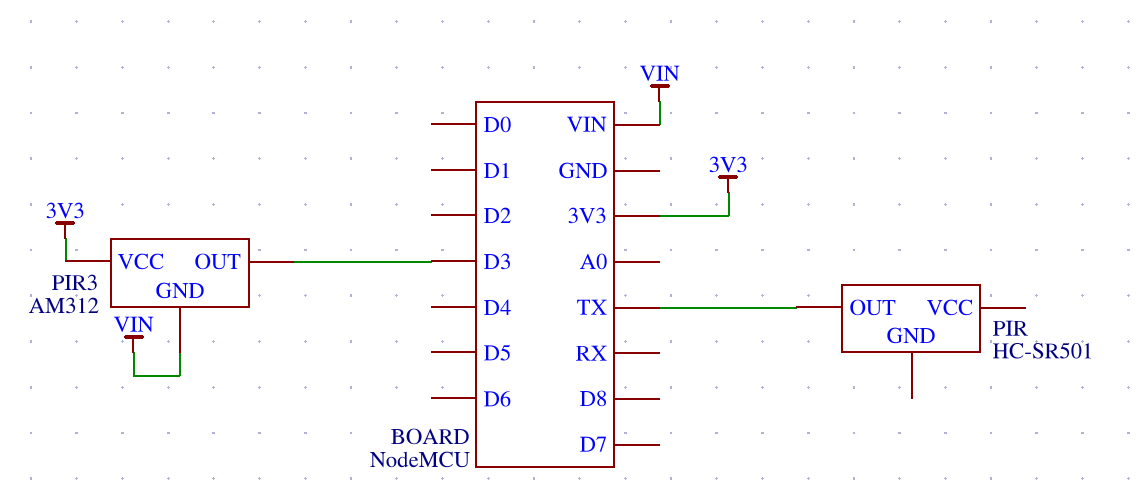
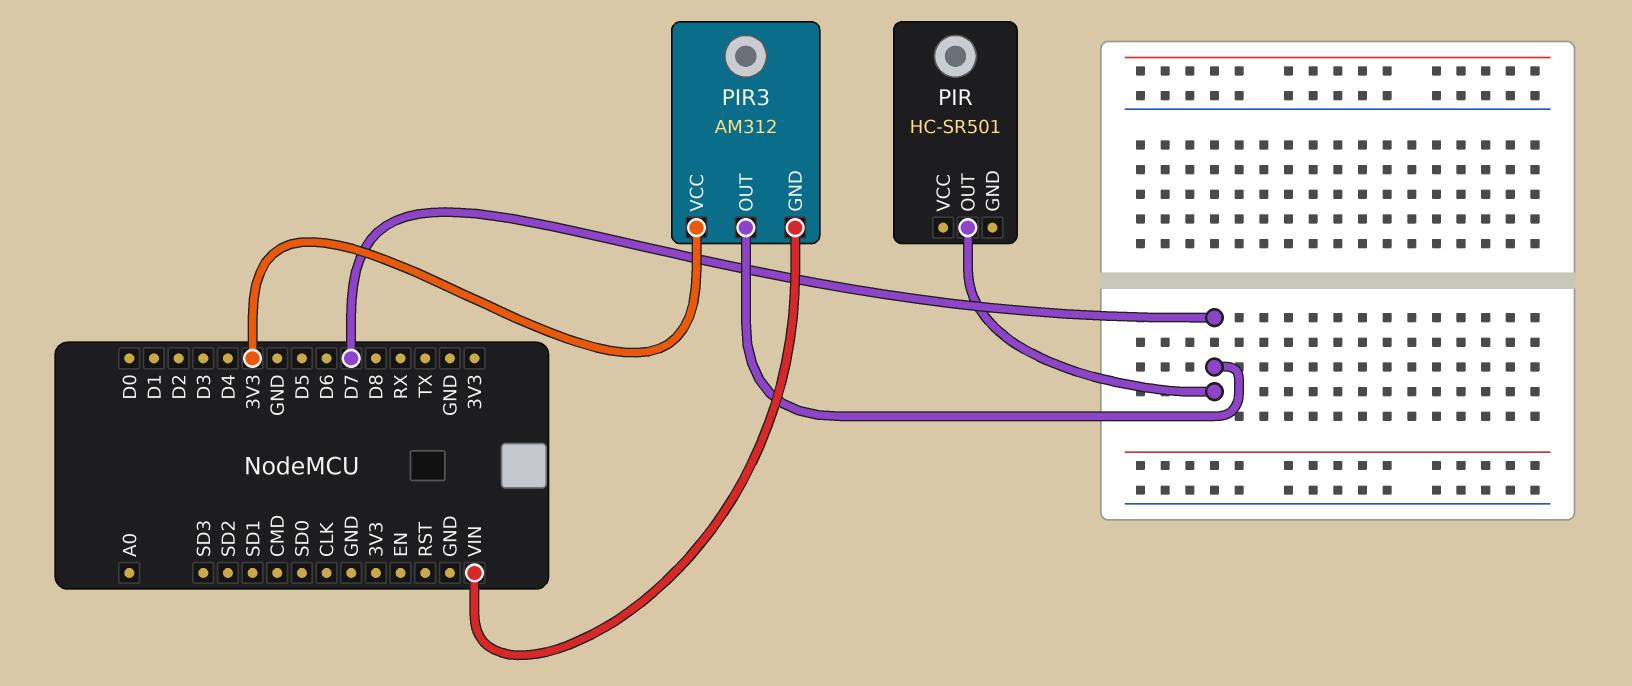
PIR pin OUT: TX -> D7
PIR3 pin OUT: D3 -> D7

